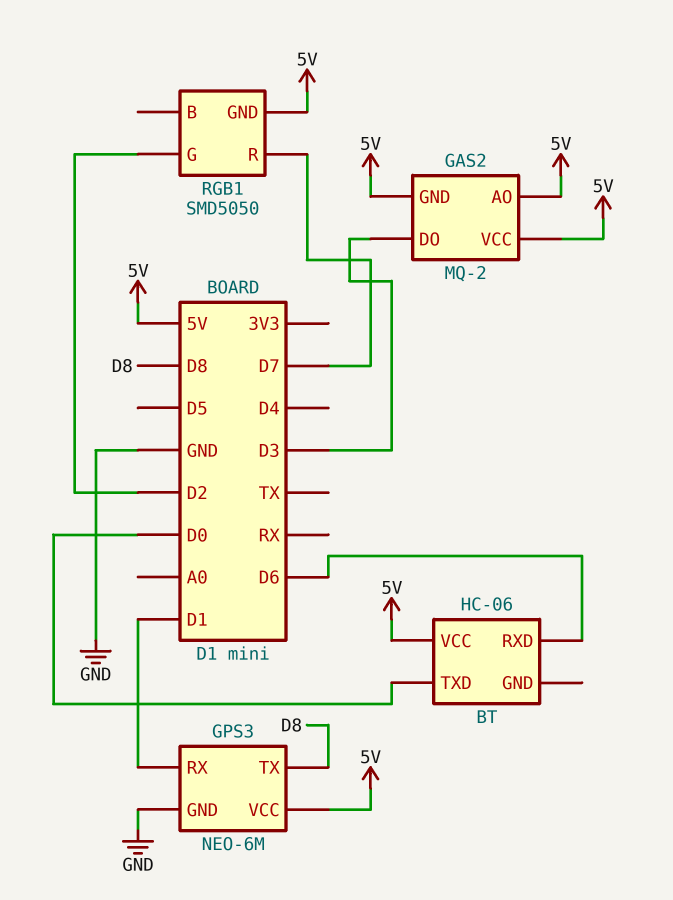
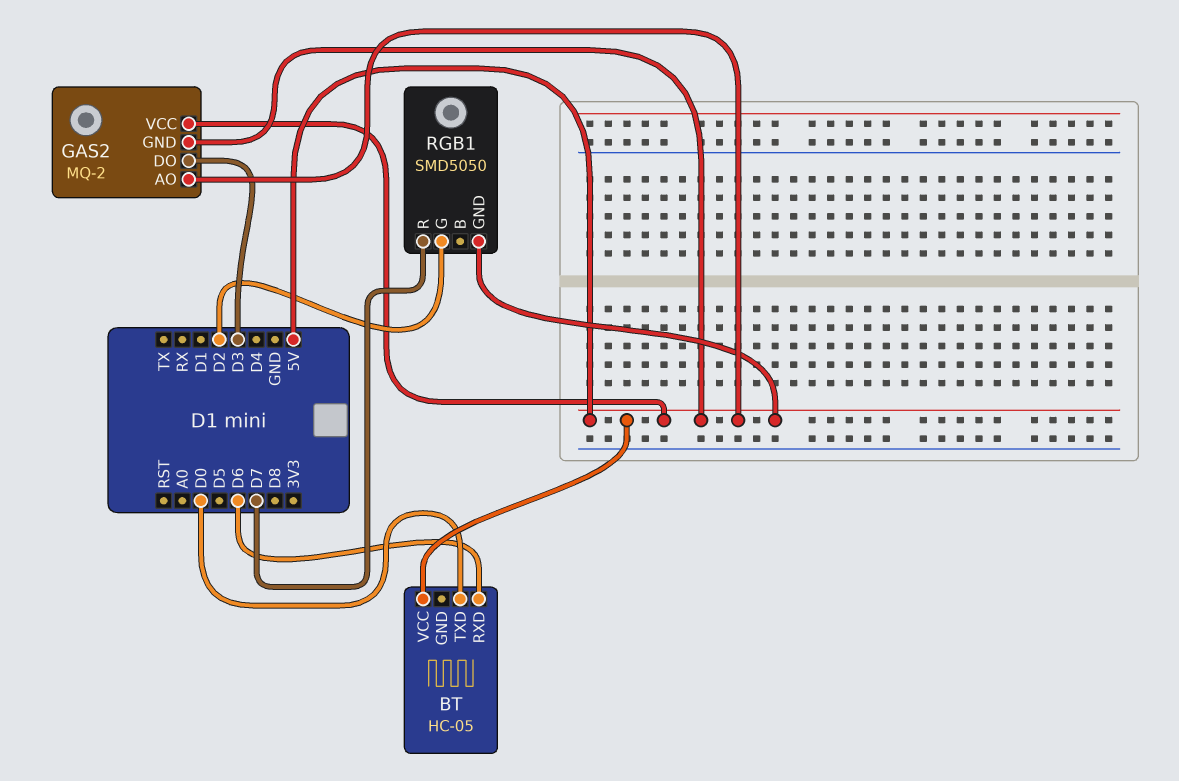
BT: HC-06 -> HC-05
GPS3: NEO-6M -> none
GPS3 pin GND: GND -> none
GPS3 pin RX: D1 -> none
GPS3 pin TX: D8 -> none
GPS3 pin VCC: 5V -> none

